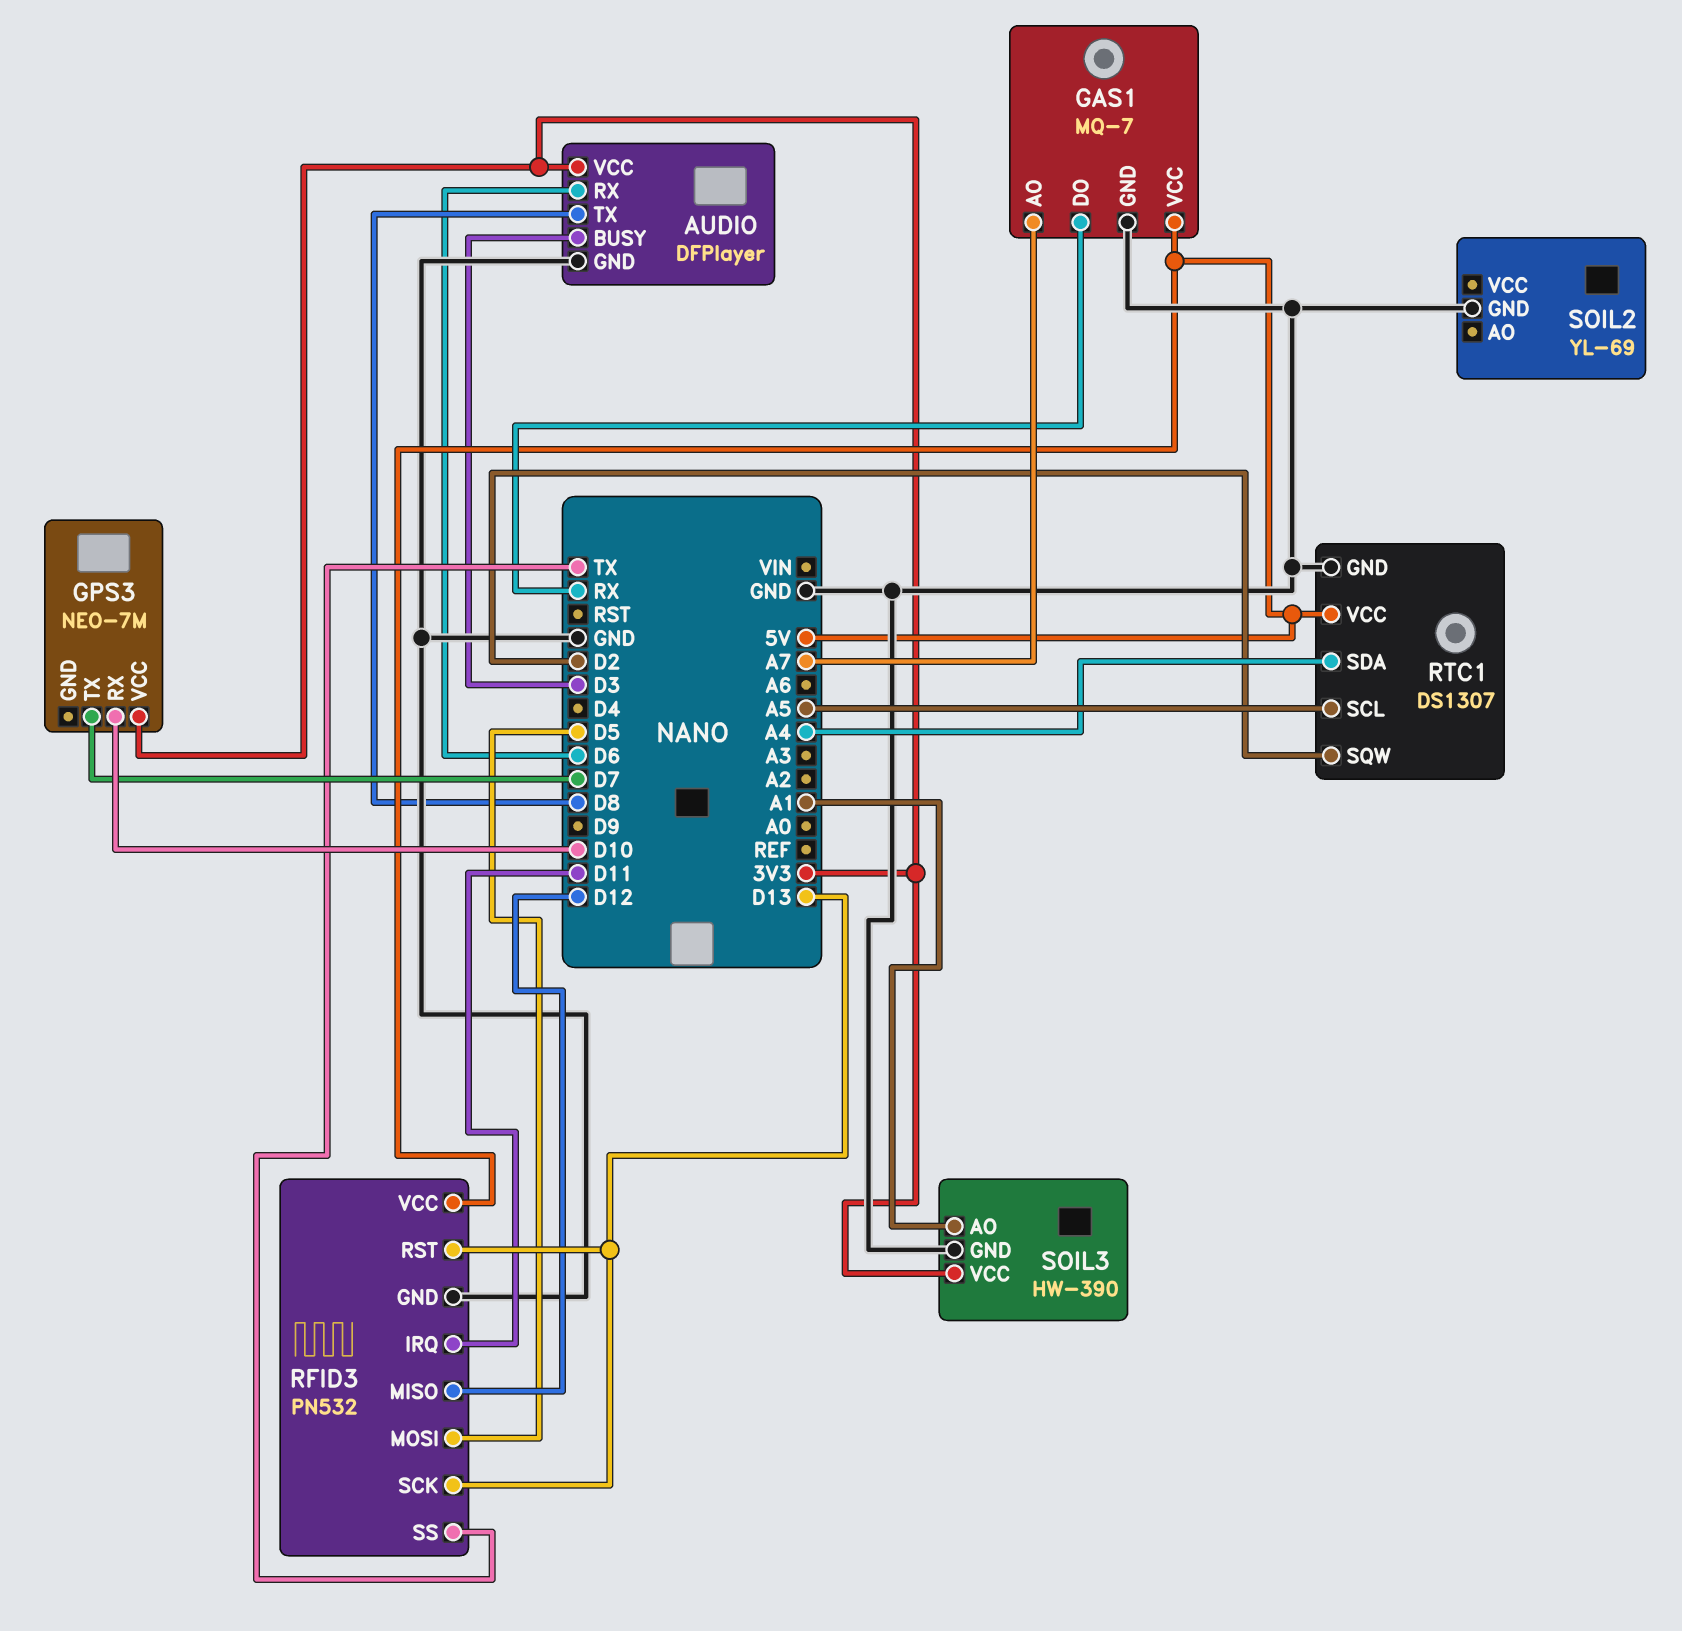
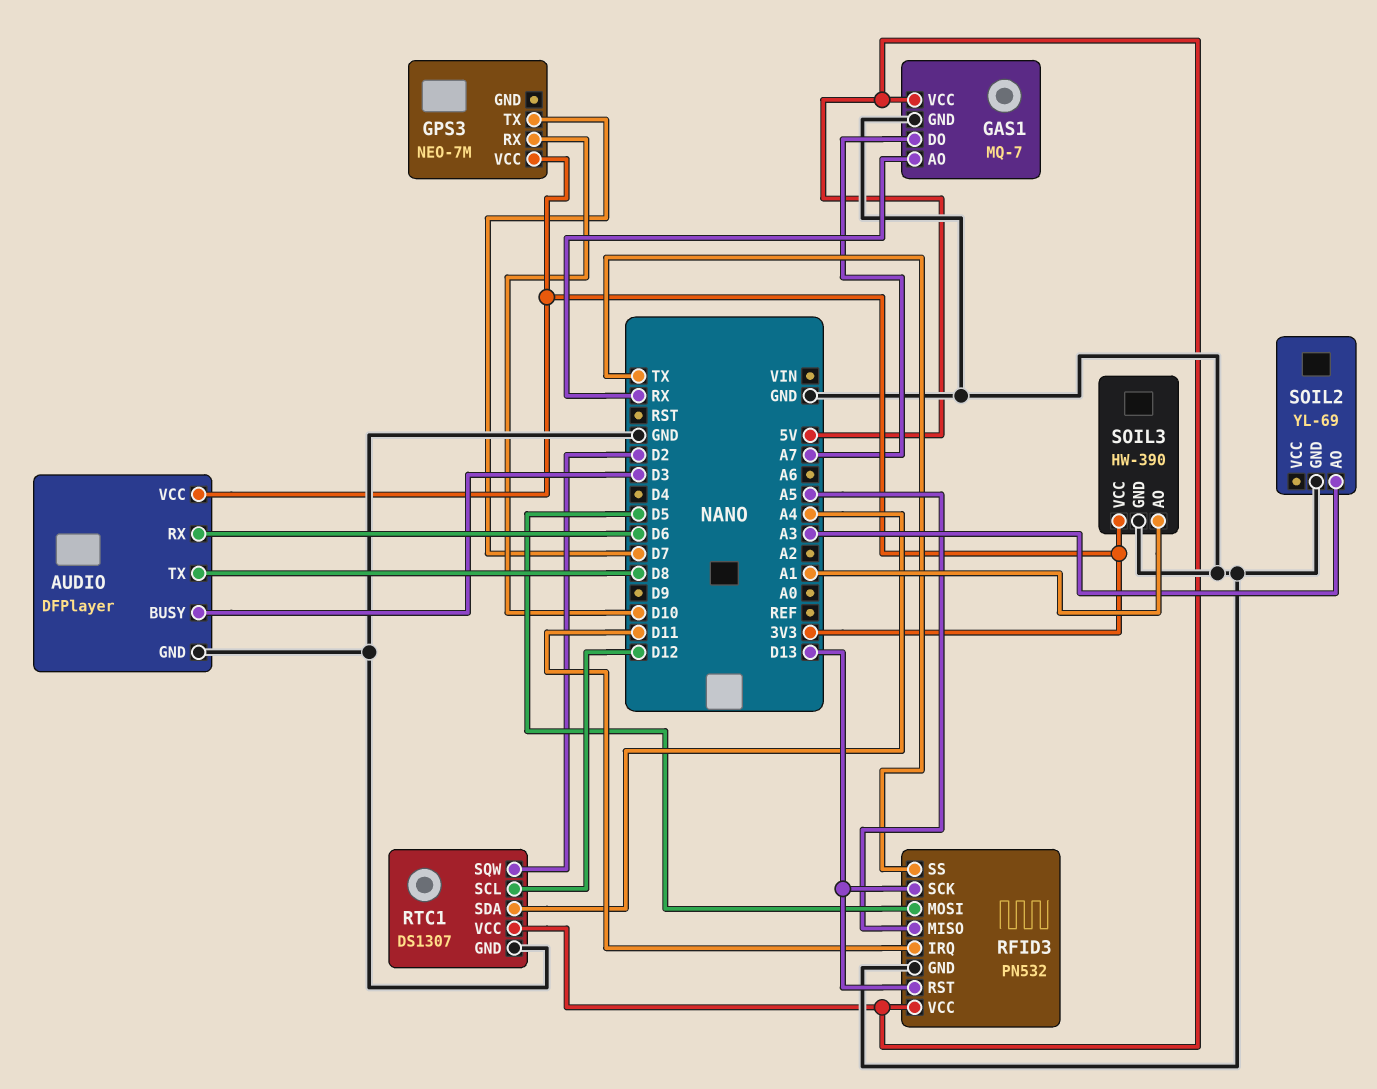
GAS1 pin AO: A7 -> RX
GAS1 pin DO: RX -> A7
RFID3 pin MISO: D12 -> A5
RTC1 pin SCL: A5 -> D12
SOIL2 pin AO: none -> A3

